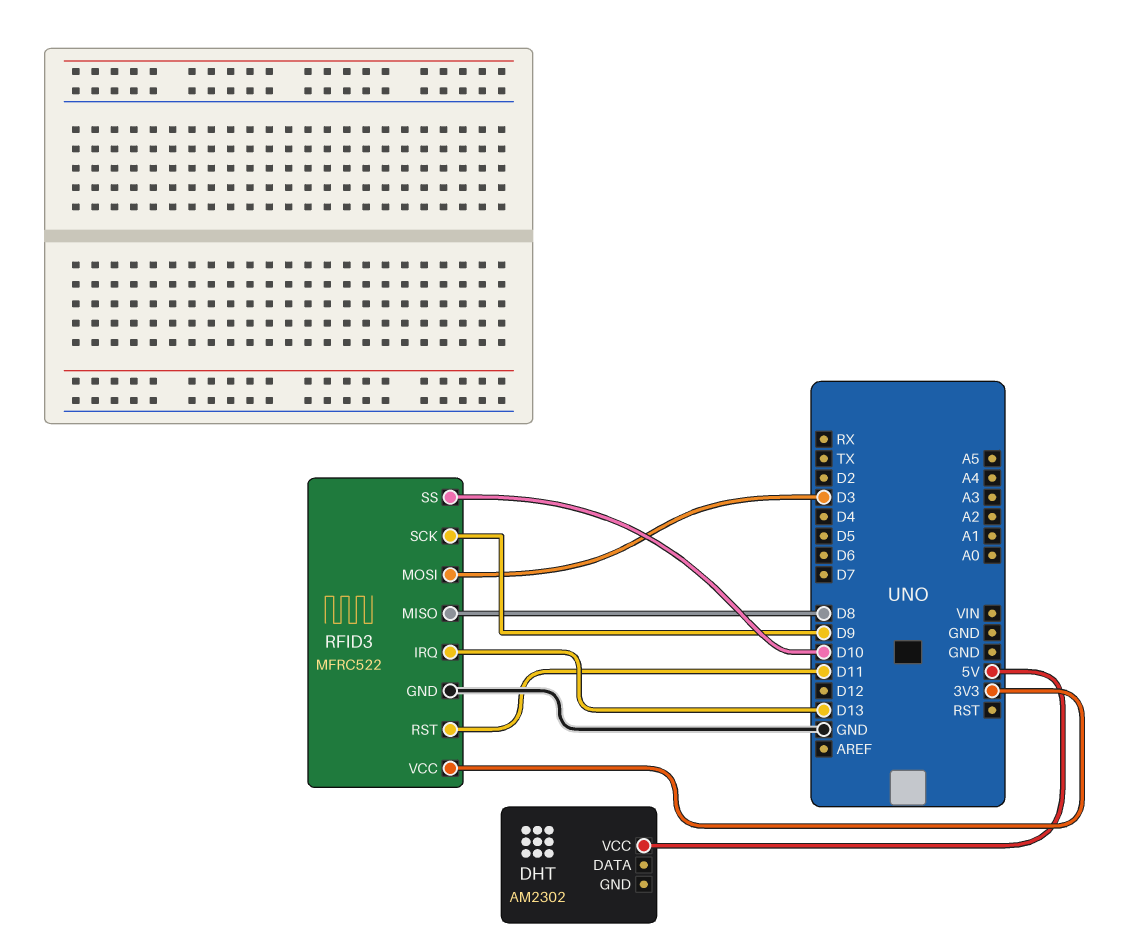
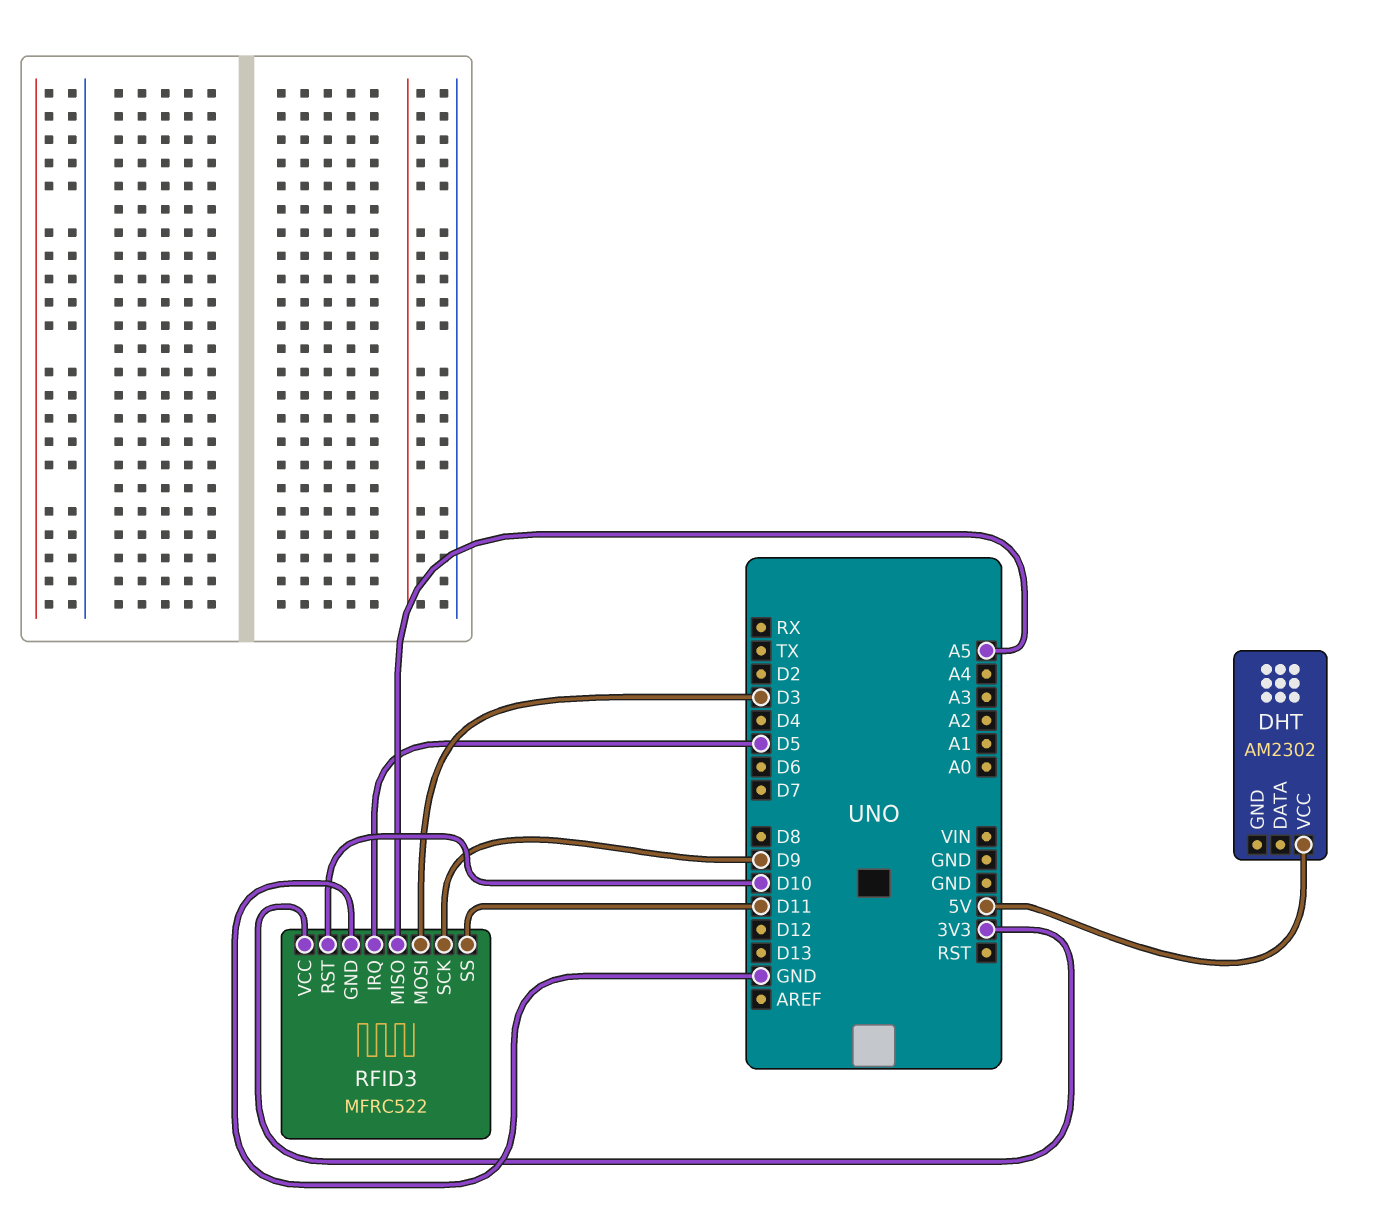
RFID3 pin IRQ: D13 -> D5
RFID3 pin MISO: D8 -> A5
RFID3 pin RST: D11 -> D10
RFID3 pin SS: D10 -> D11

